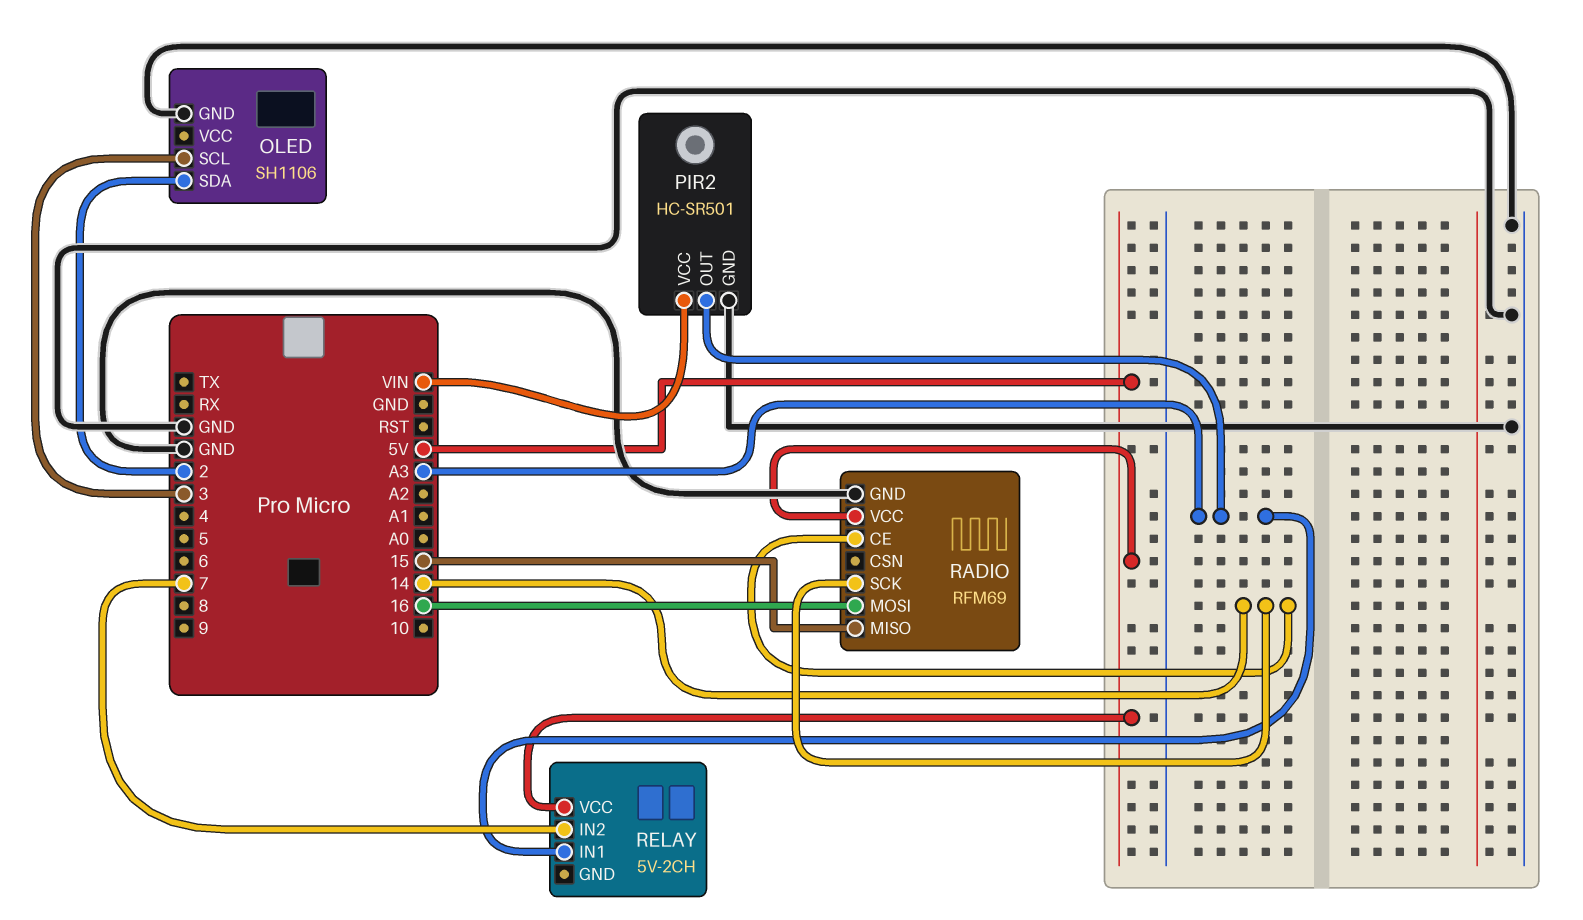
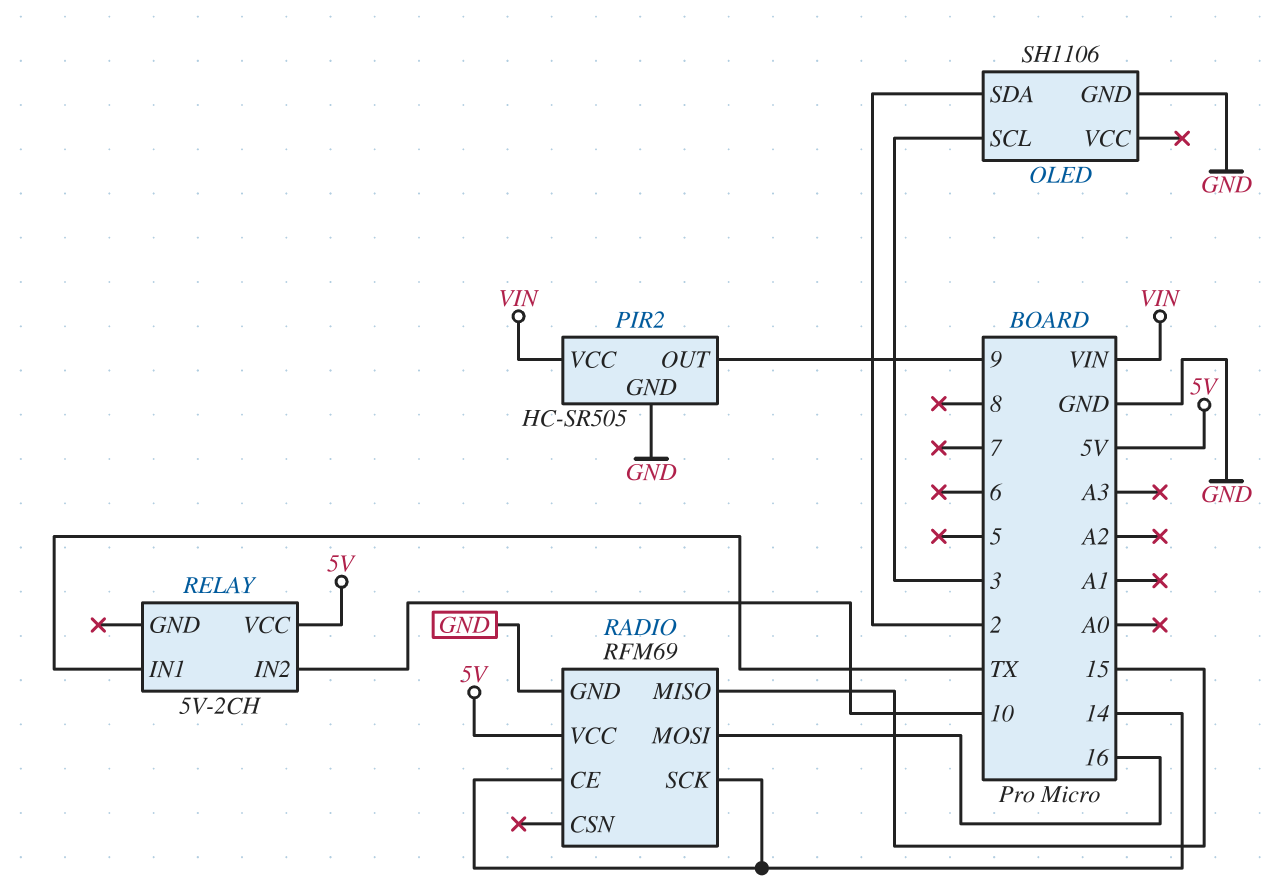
PIR2: HC-SR501 -> HC-SR505
PIR2 pin OUT: A3 -> 9
RELAY pin IN1: A3 -> TX
RELAY pin IN2: 7 -> 10

